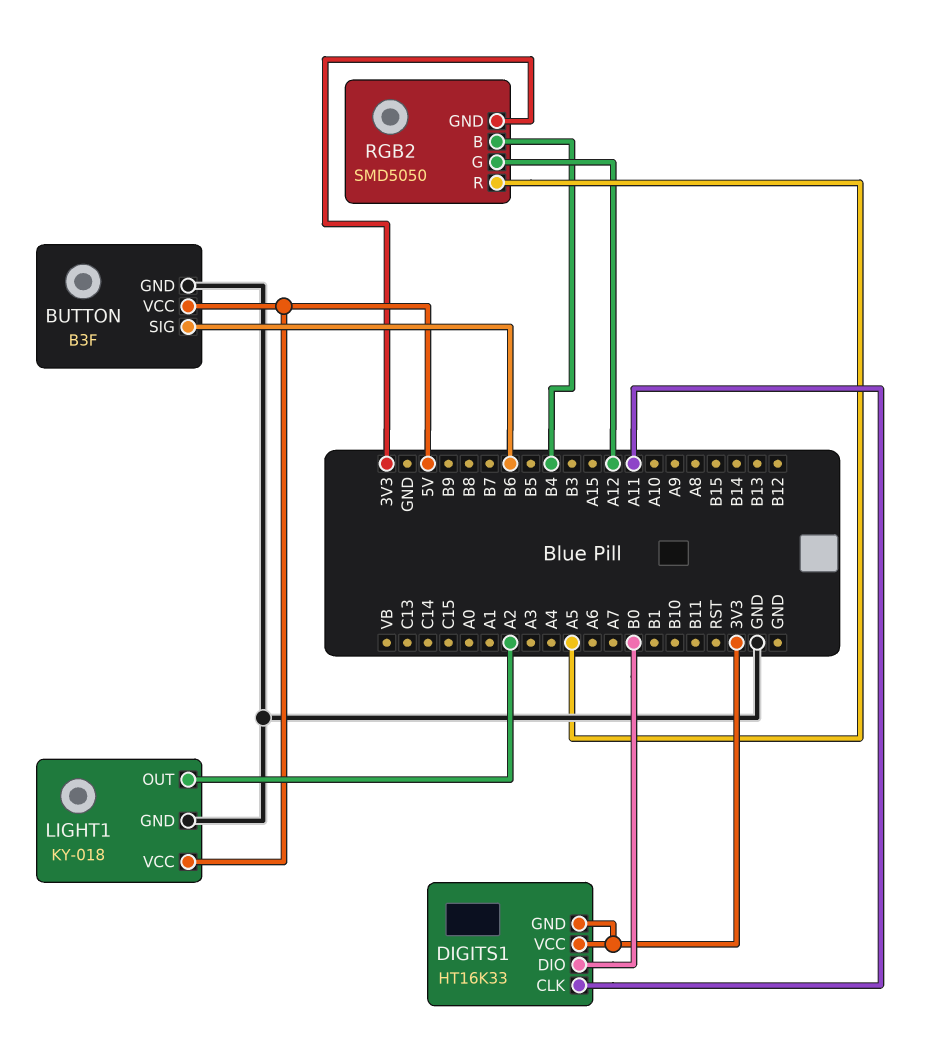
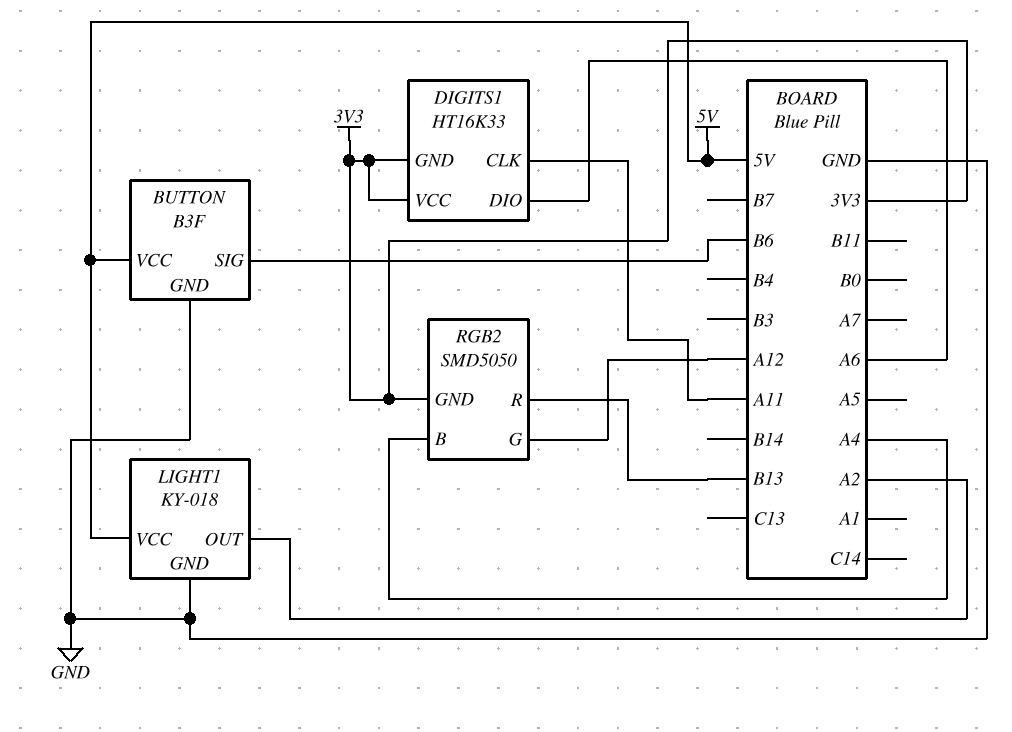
DIGITS1 pin DIO: B0 -> A6
RGB2 pin B: B4 -> A4
RGB2 pin R: A5 -> B13

